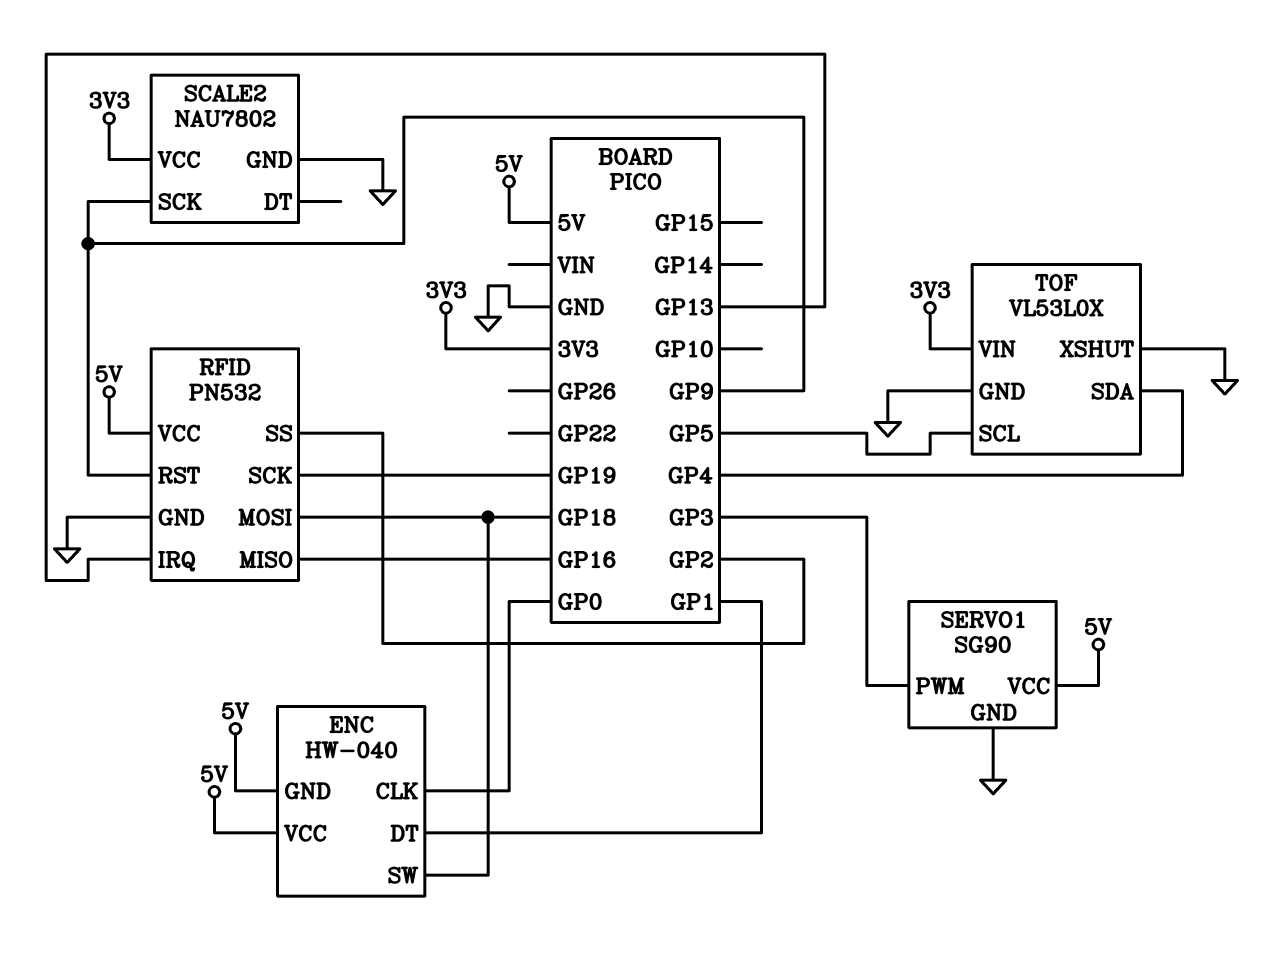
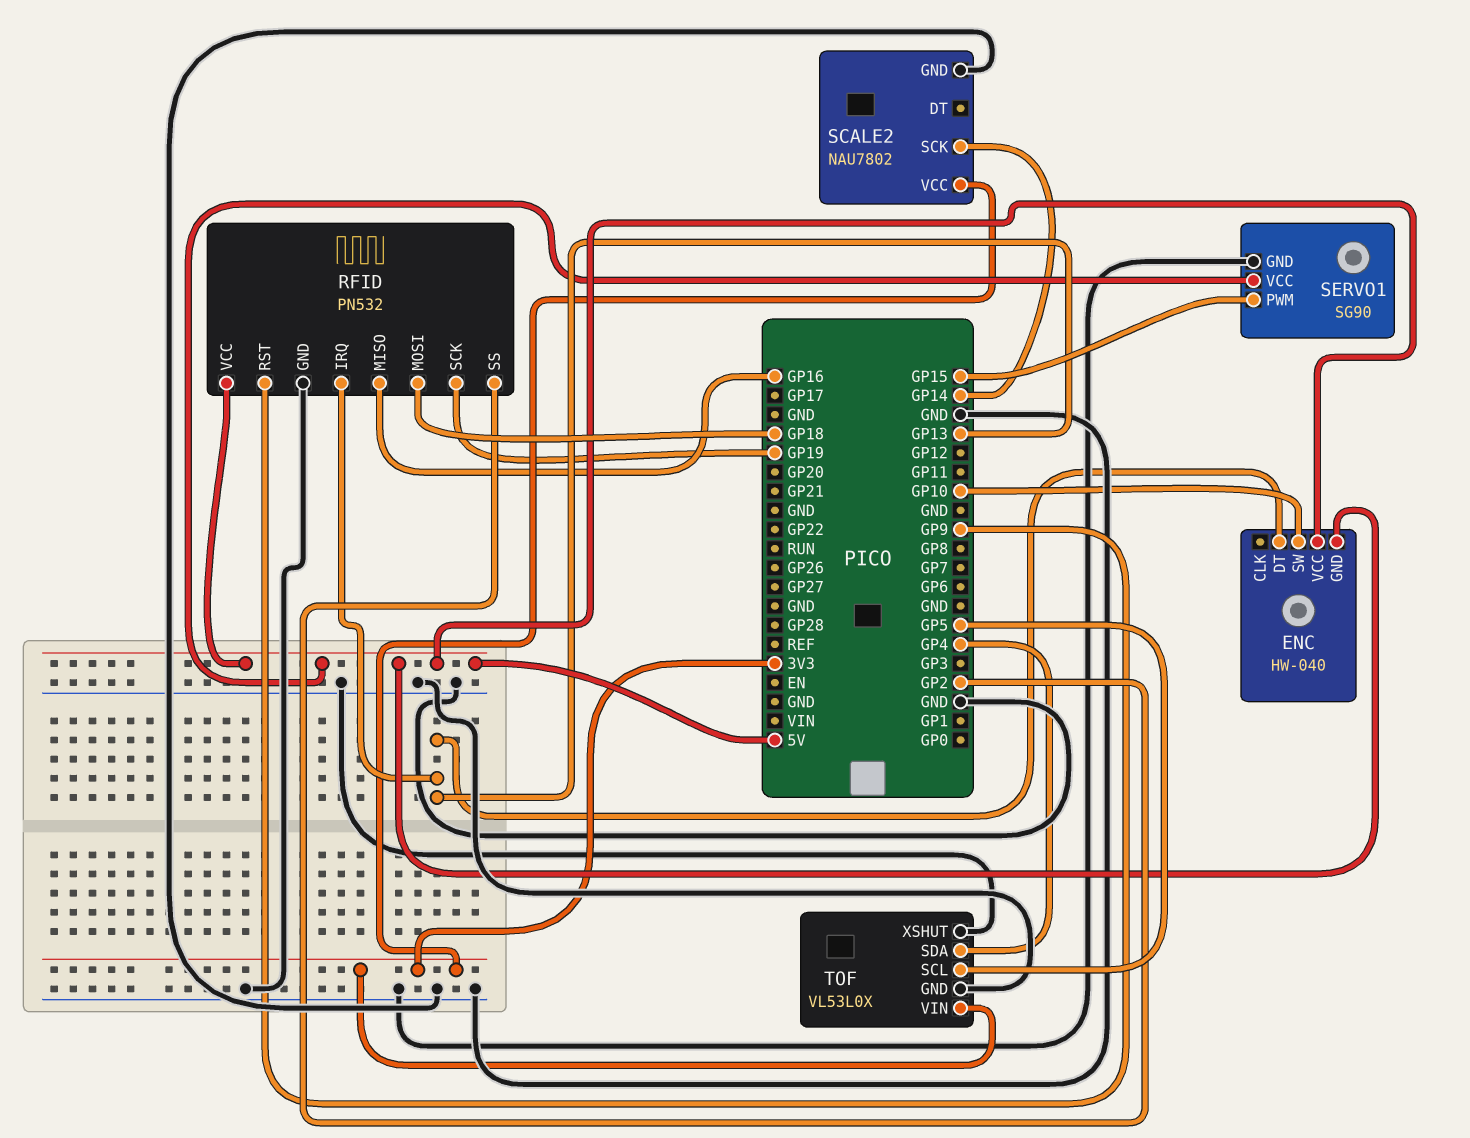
ENC pin CLK: GP0 -> none
ENC pin DT: GP1 -> GP13
ENC pin SW: GP18 -> GP10
SCALE2 pin SCK: GP9 -> GP14
SERVO1 pin PWM: GP3 -> GP15

